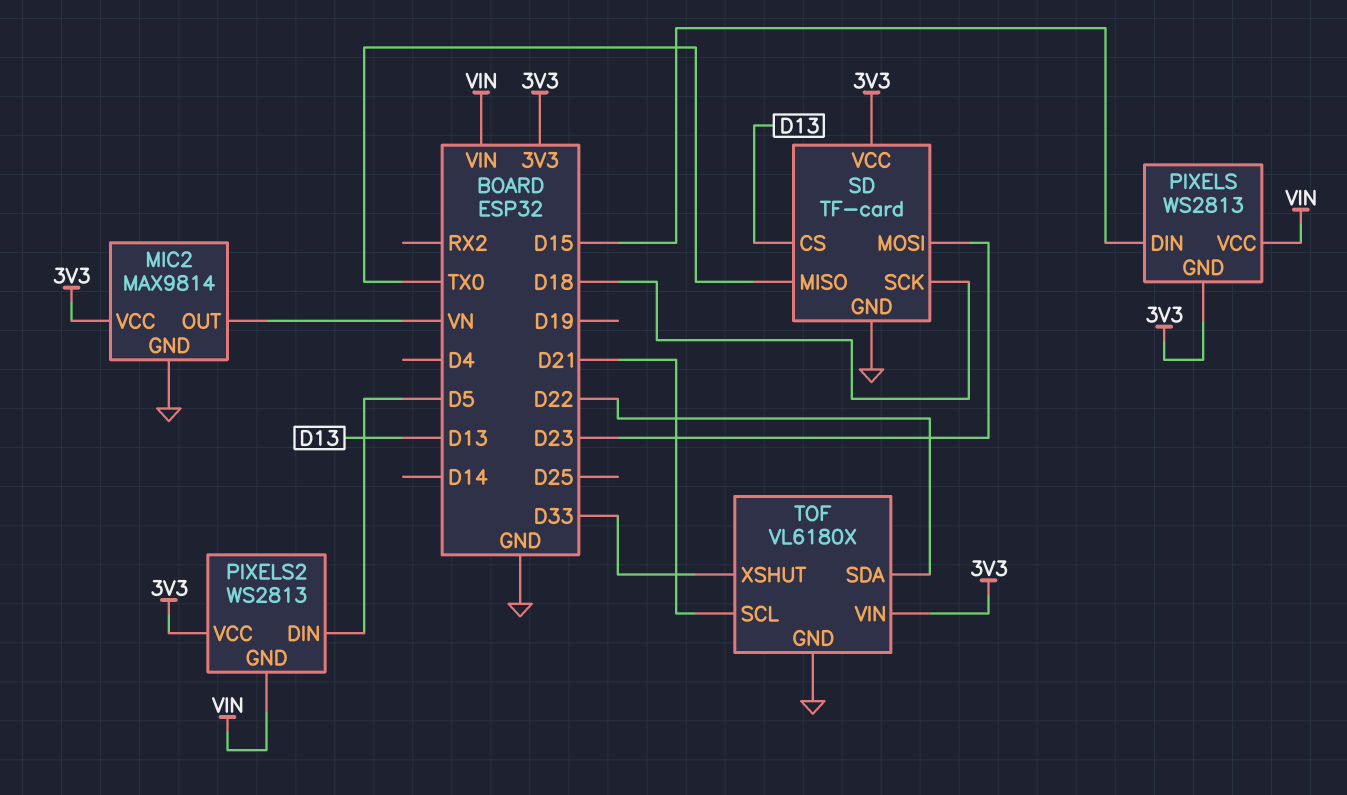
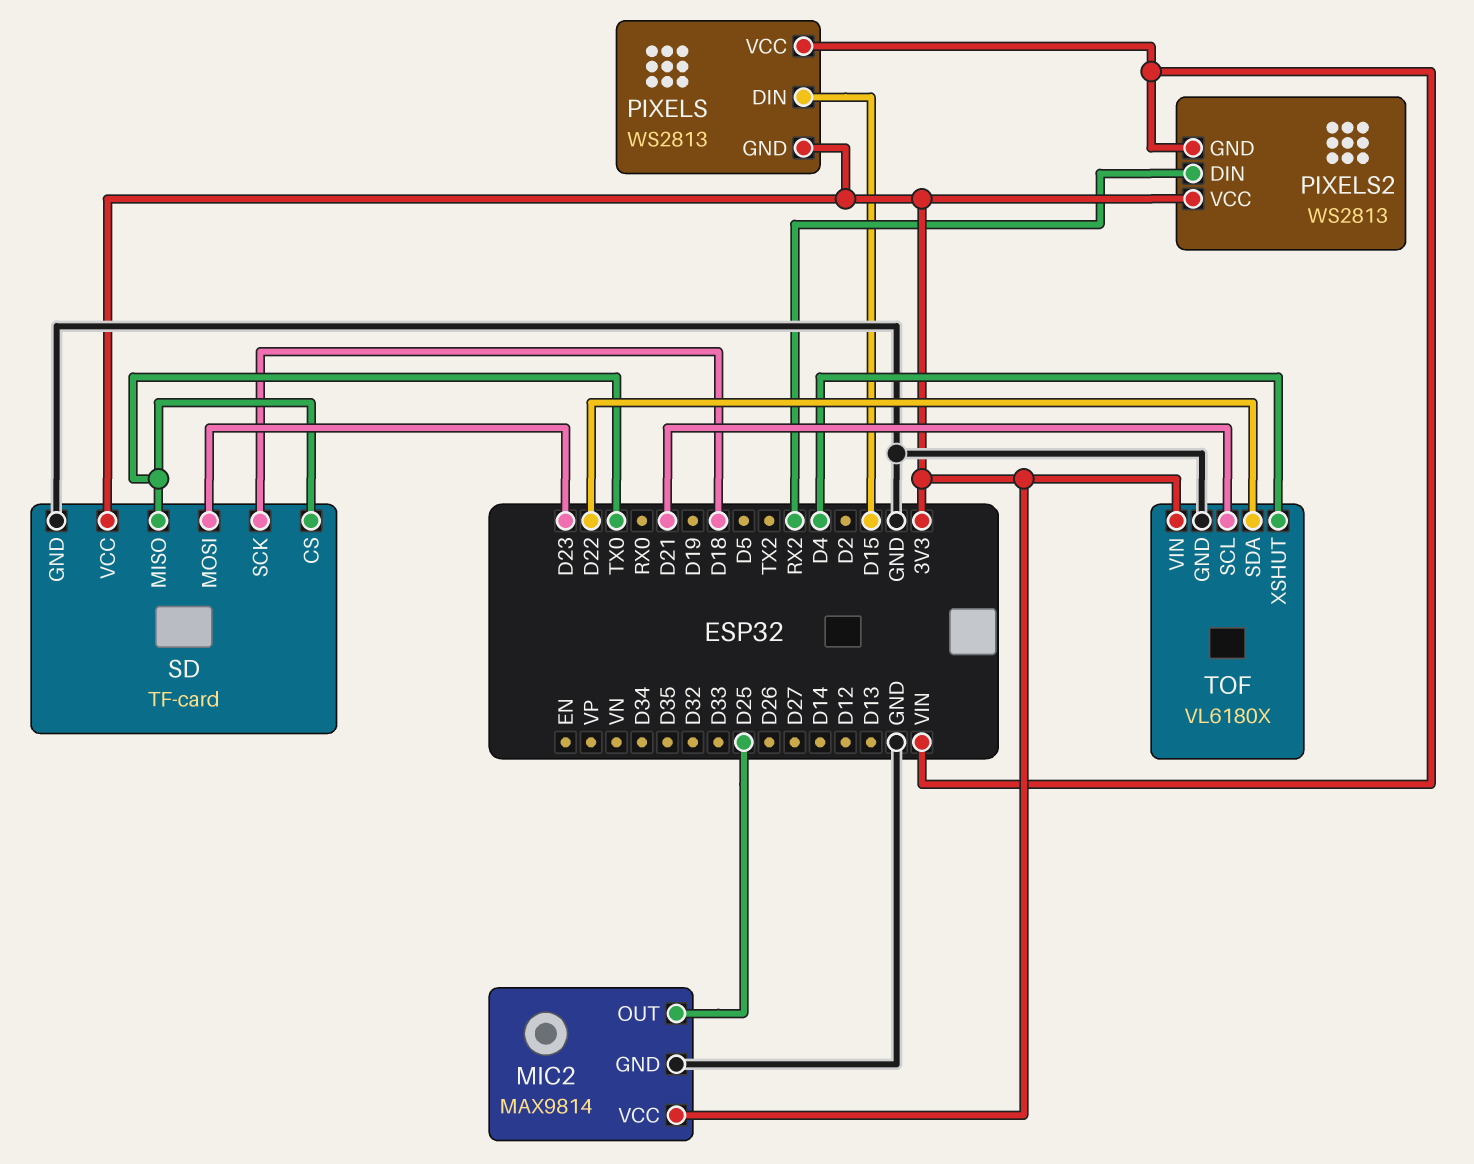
MIC2 pin OUT: VN -> D25
PIXELS2 pin DIN: D5 -> RX2
SD pin CS: D13 -> TX0
TOF pin XSHUT: D33 -> D4

